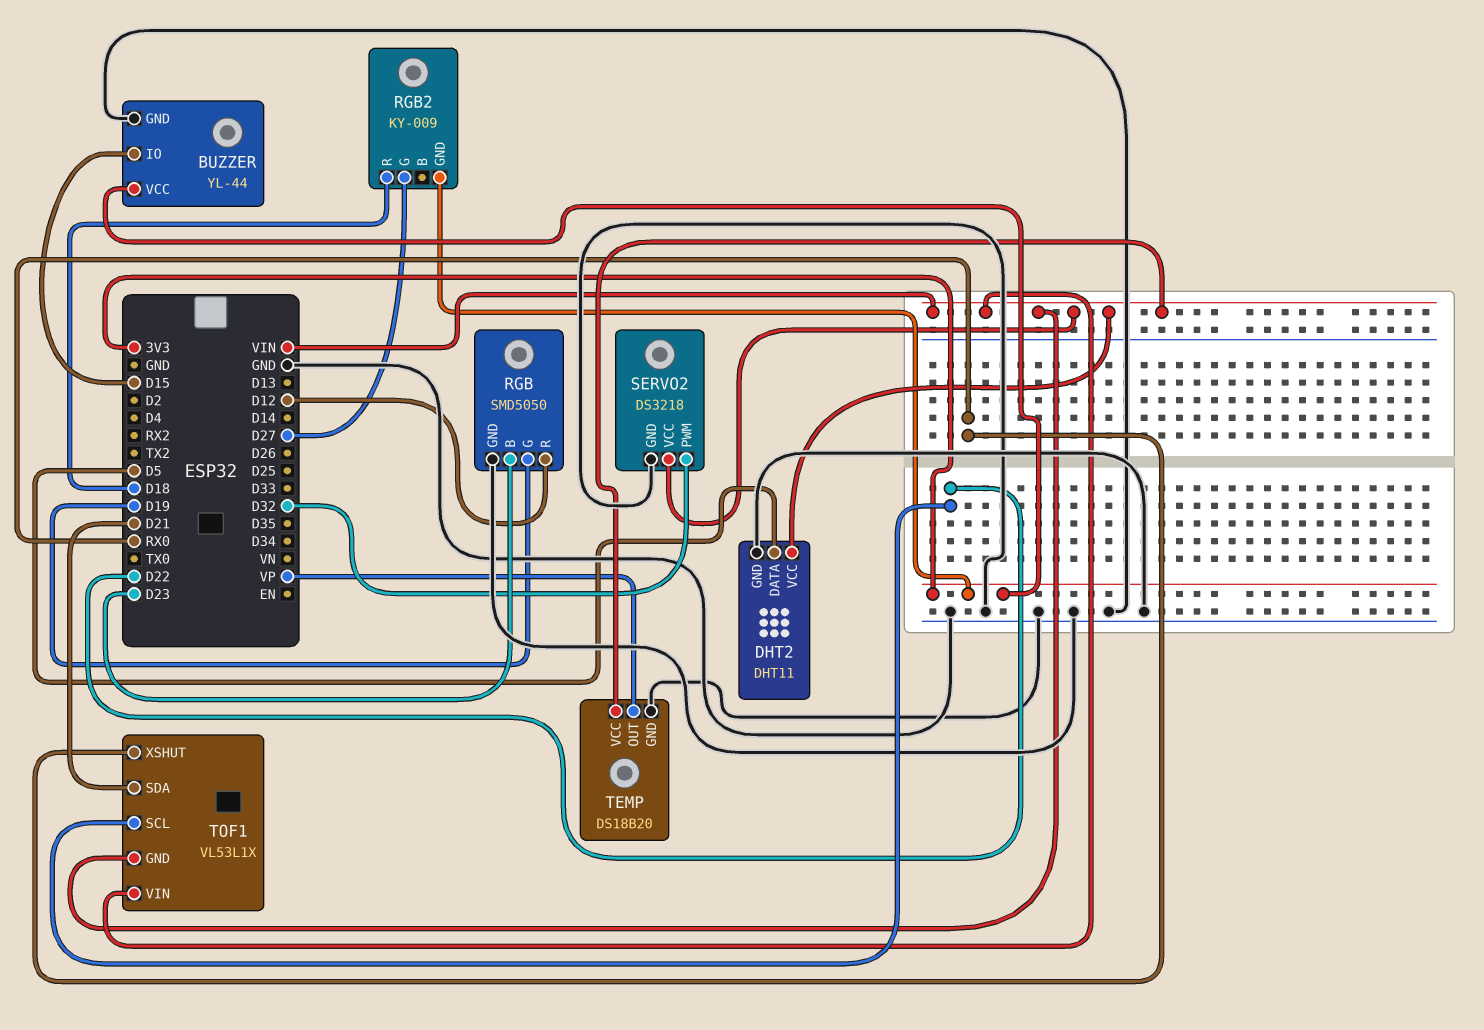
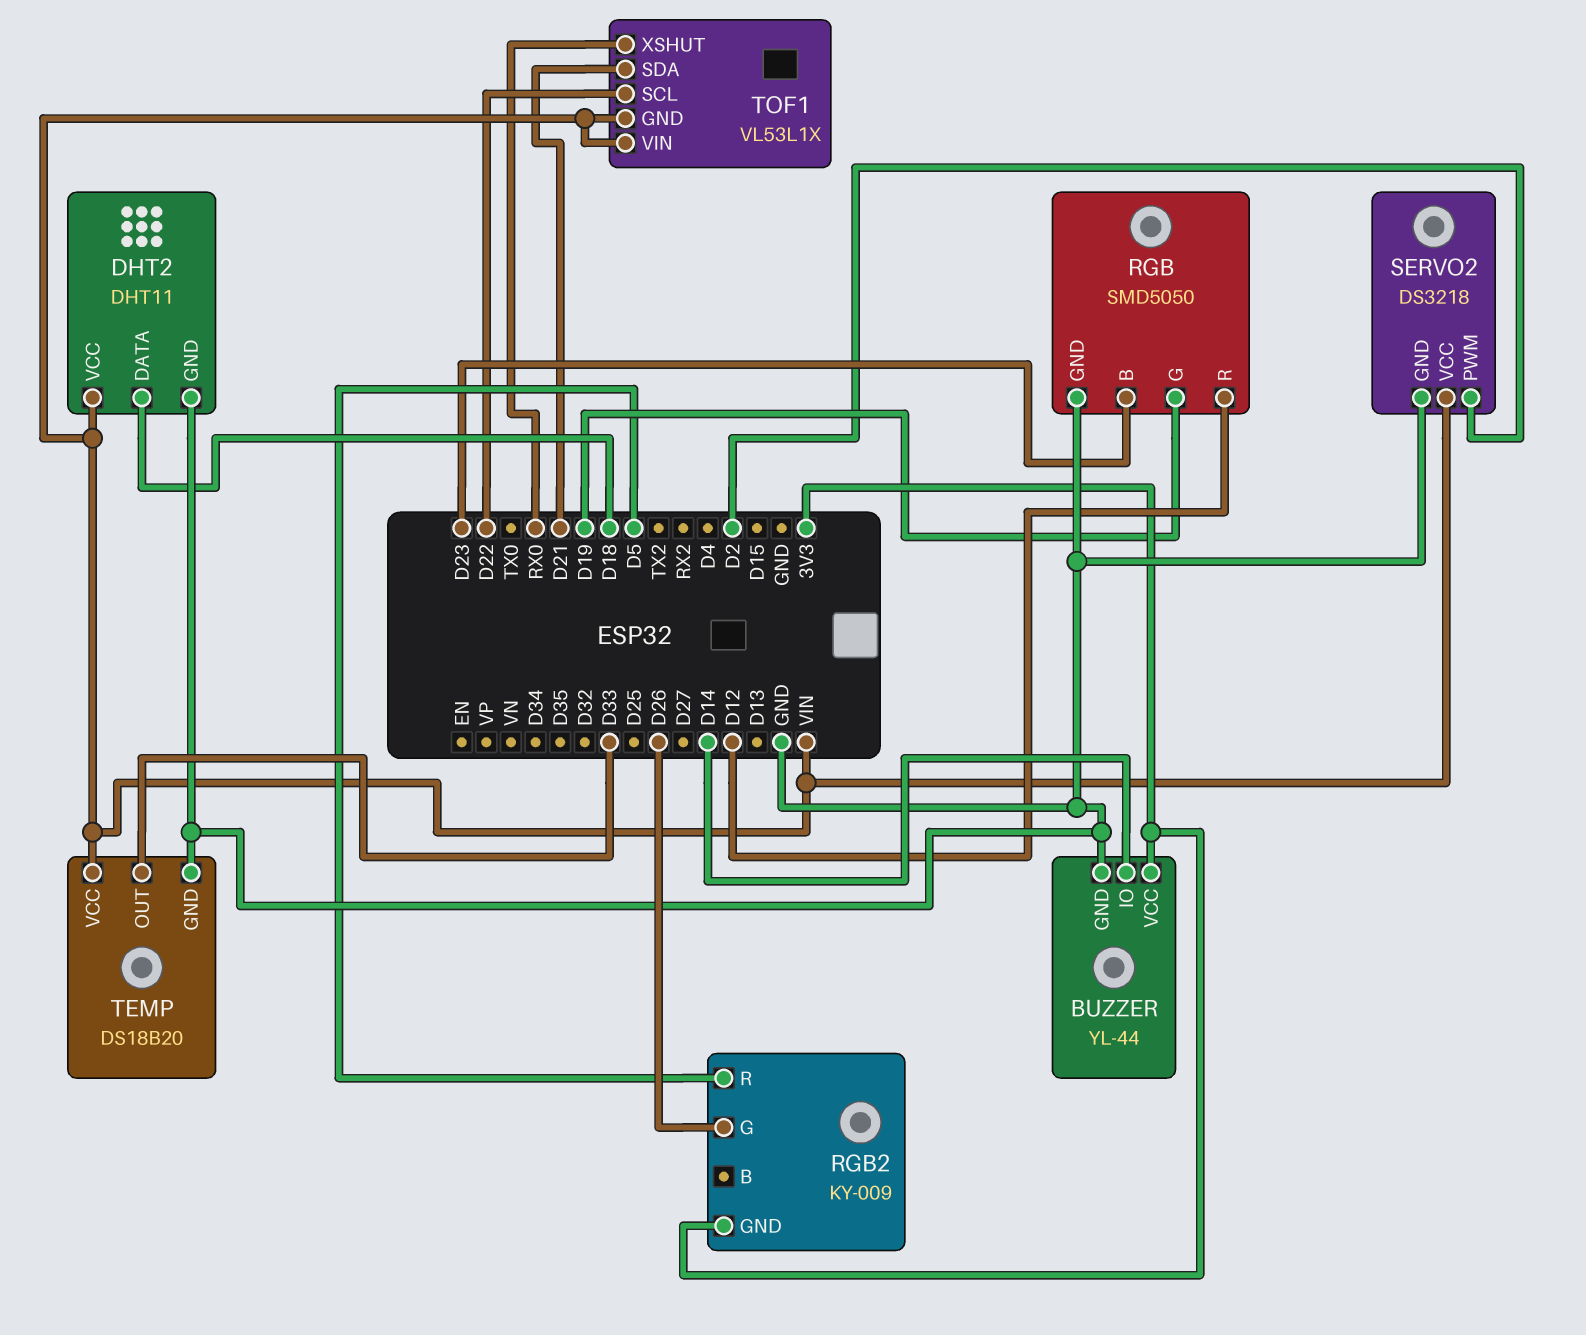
BUZZER pin IO: D15 -> D14
DHT2 pin DATA: D5 -> D18
RGB2 pin G: D27 -> D26
RGB2 pin R: D18 -> D5
SERVO2 pin PWM: D32 -> D2
TEMP pin OUT: VP -> D33

